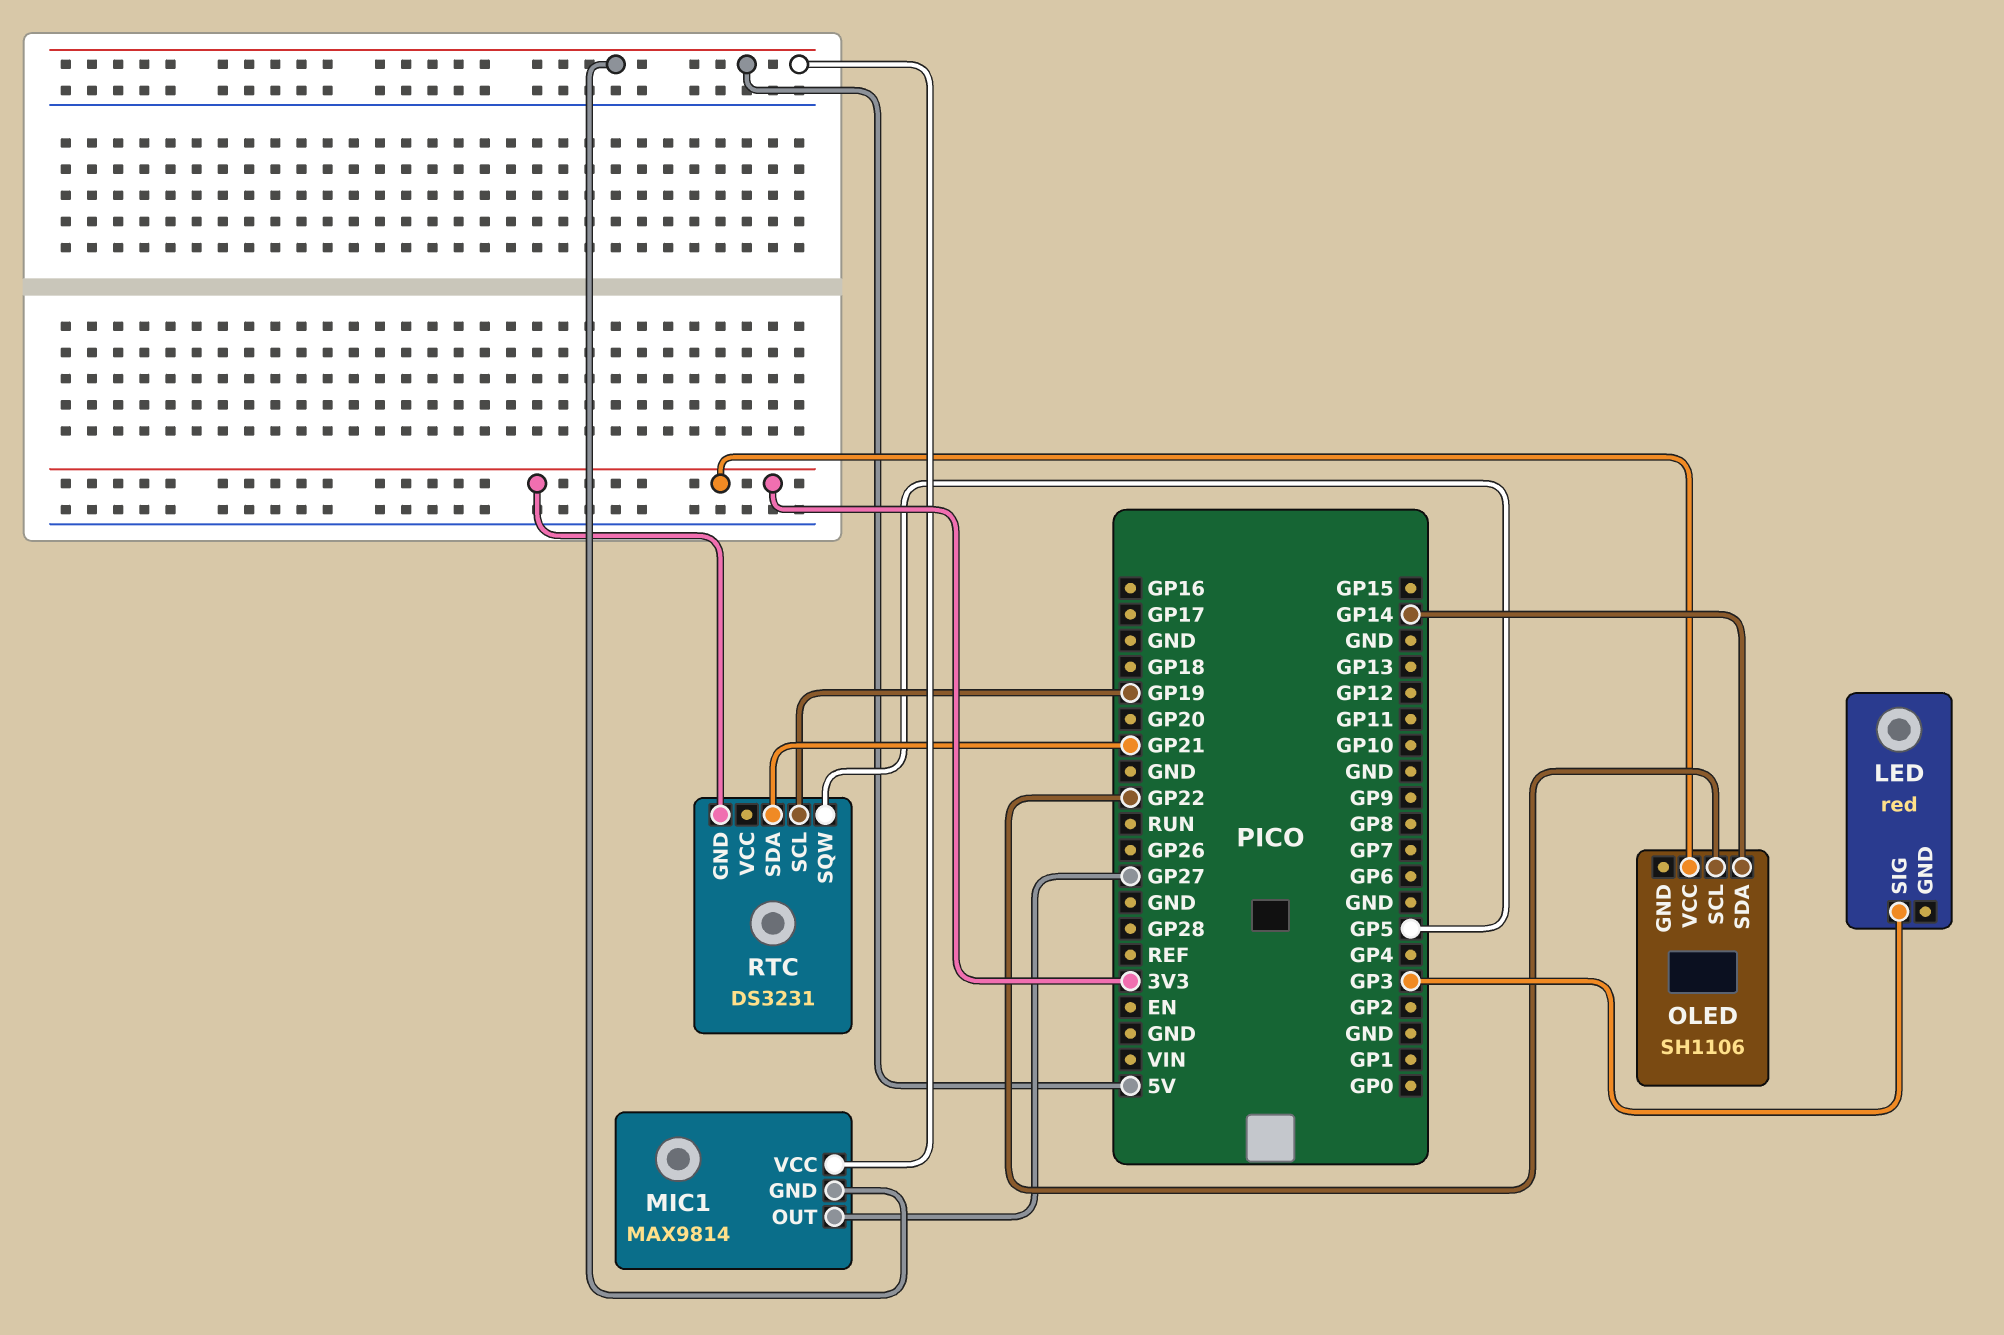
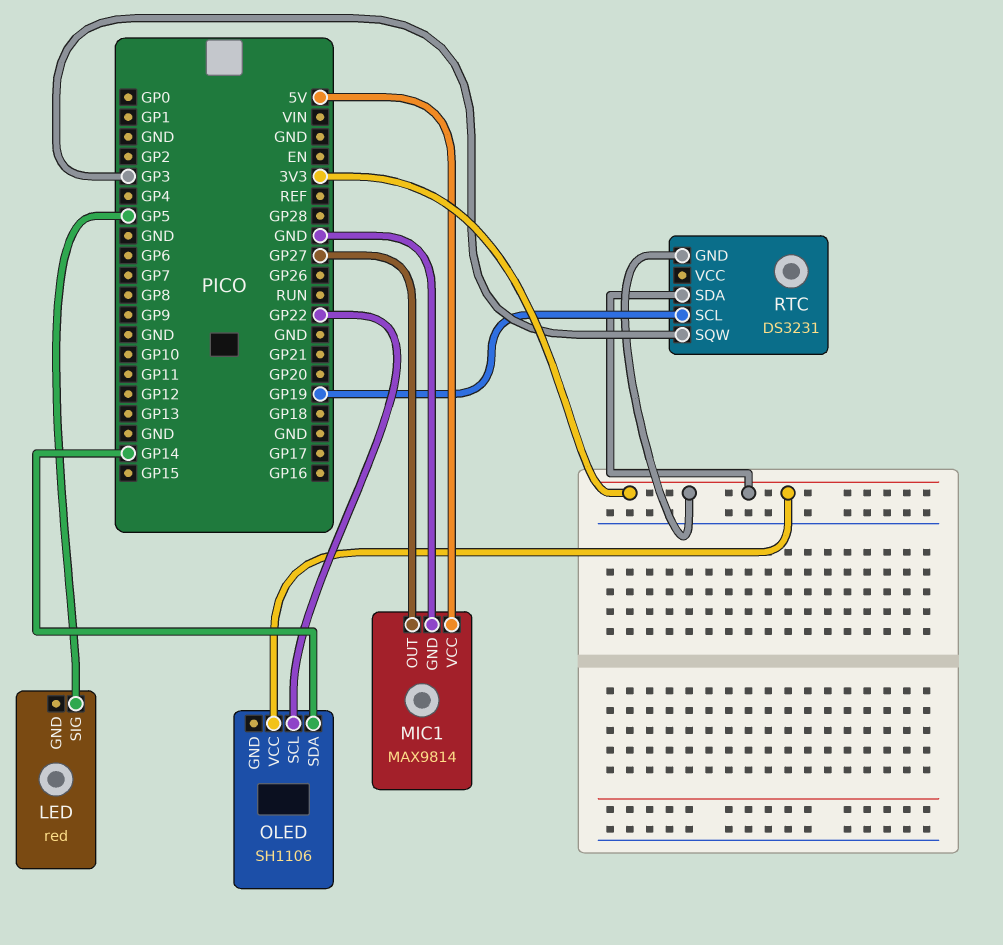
LED pin SIG: GP3 -> GP5
MIC1 pin GND: 5V -> GND
RTC pin SDA: GP21 -> 3V3
RTC pin SQW: GP5 -> GP3

